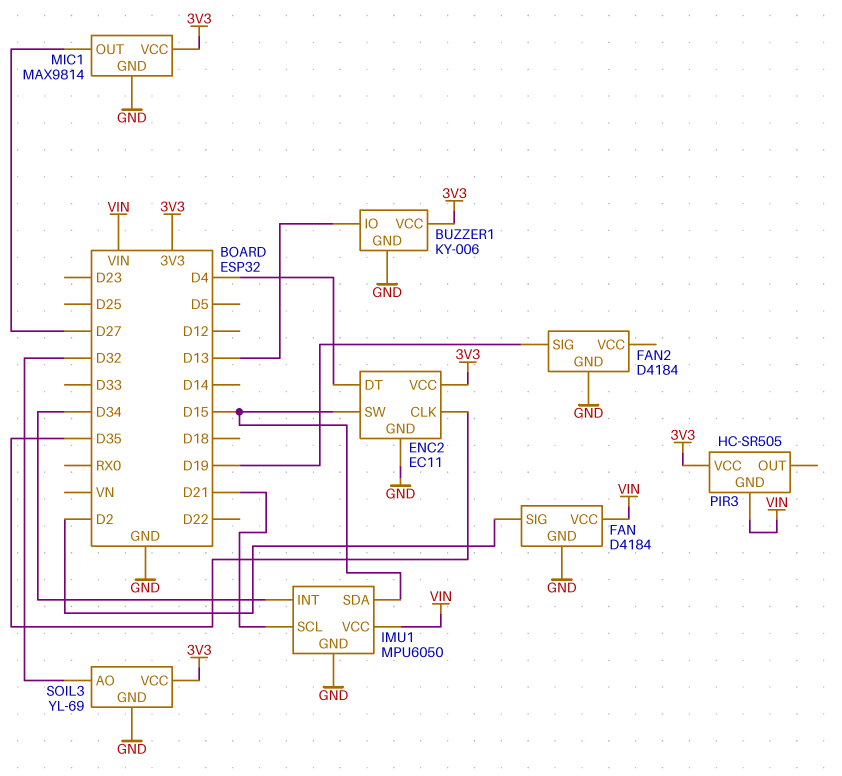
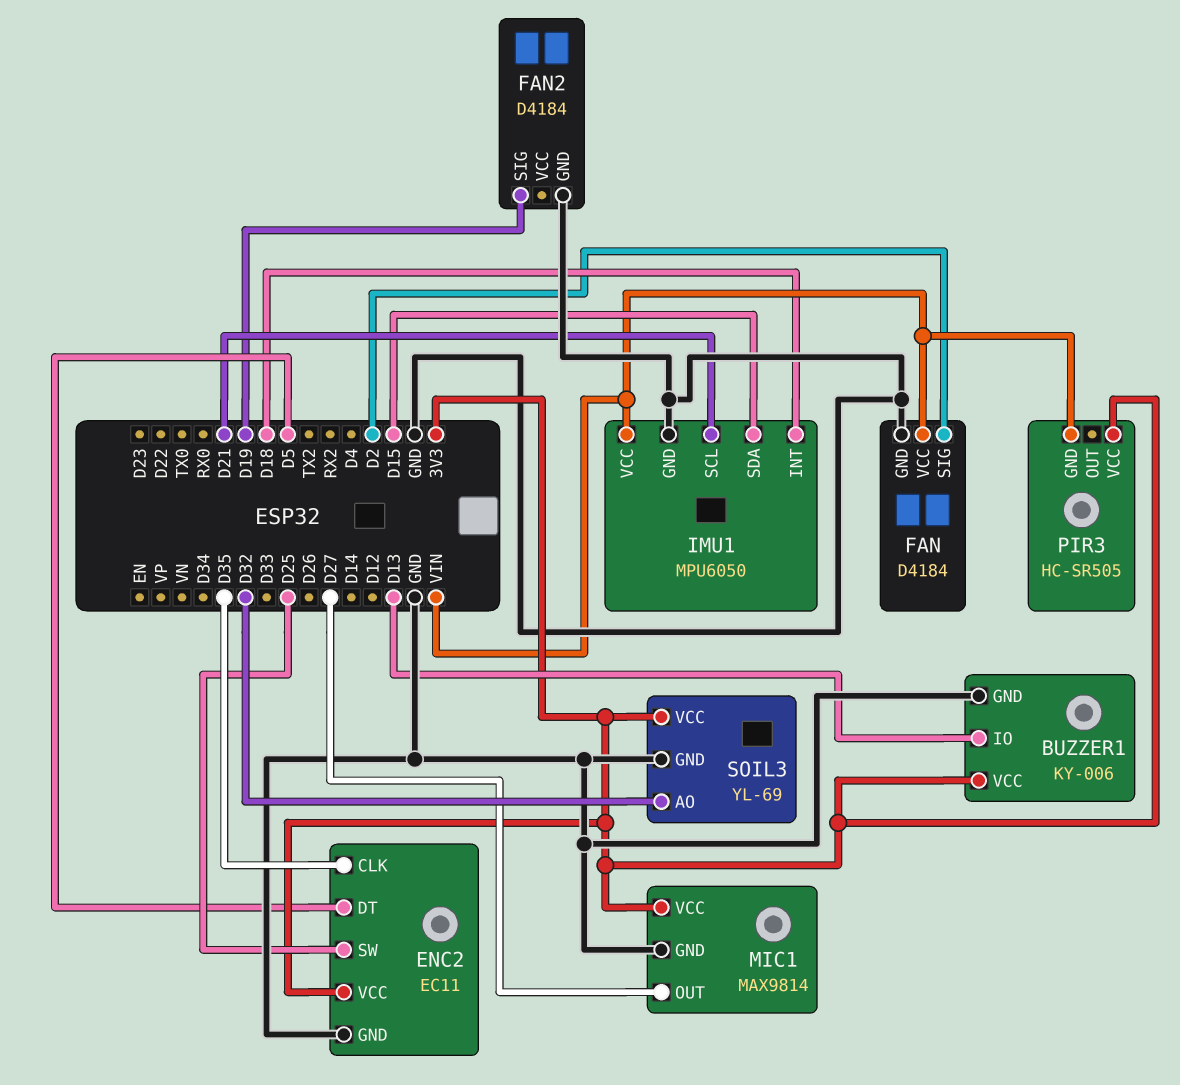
ENC2 pin DT: D4 -> D5
ENC2 pin SW: D15 -> D25
IMU1 pin INT: D34 -> D18

